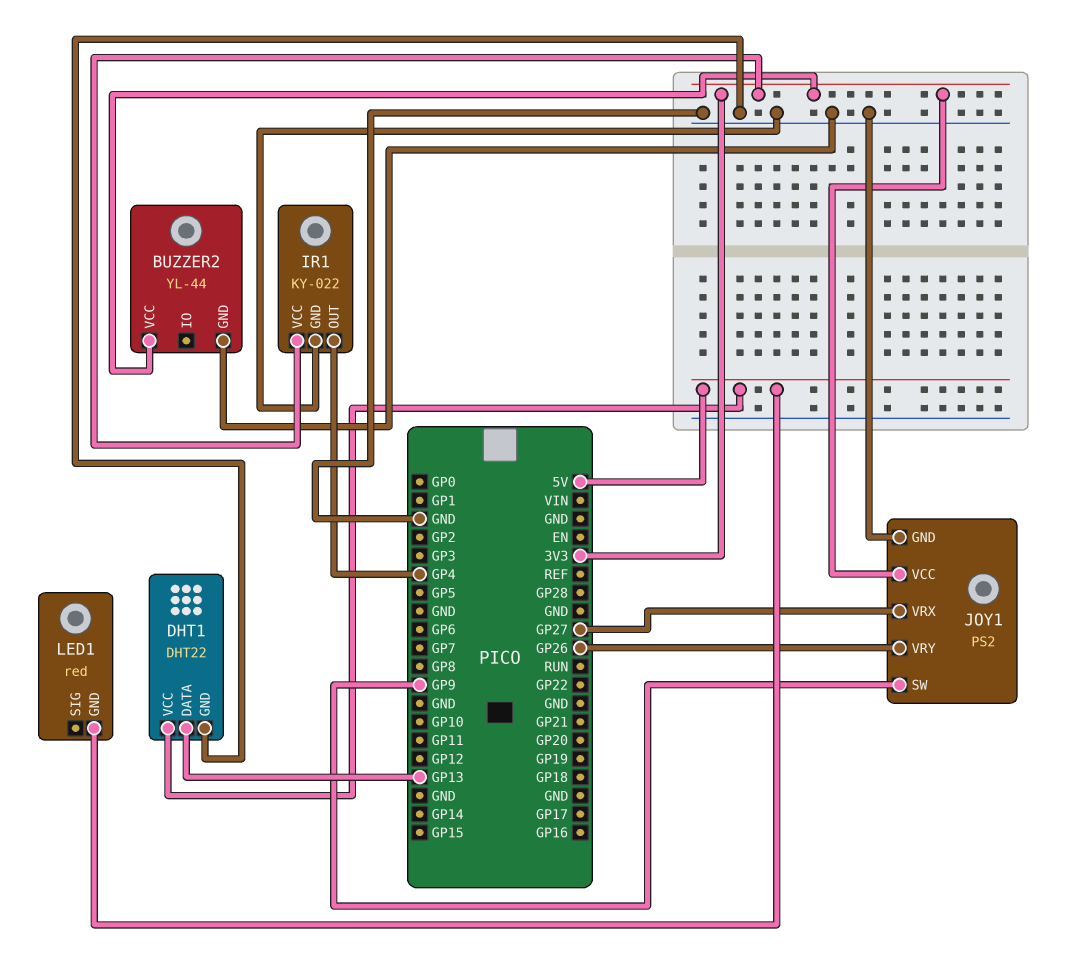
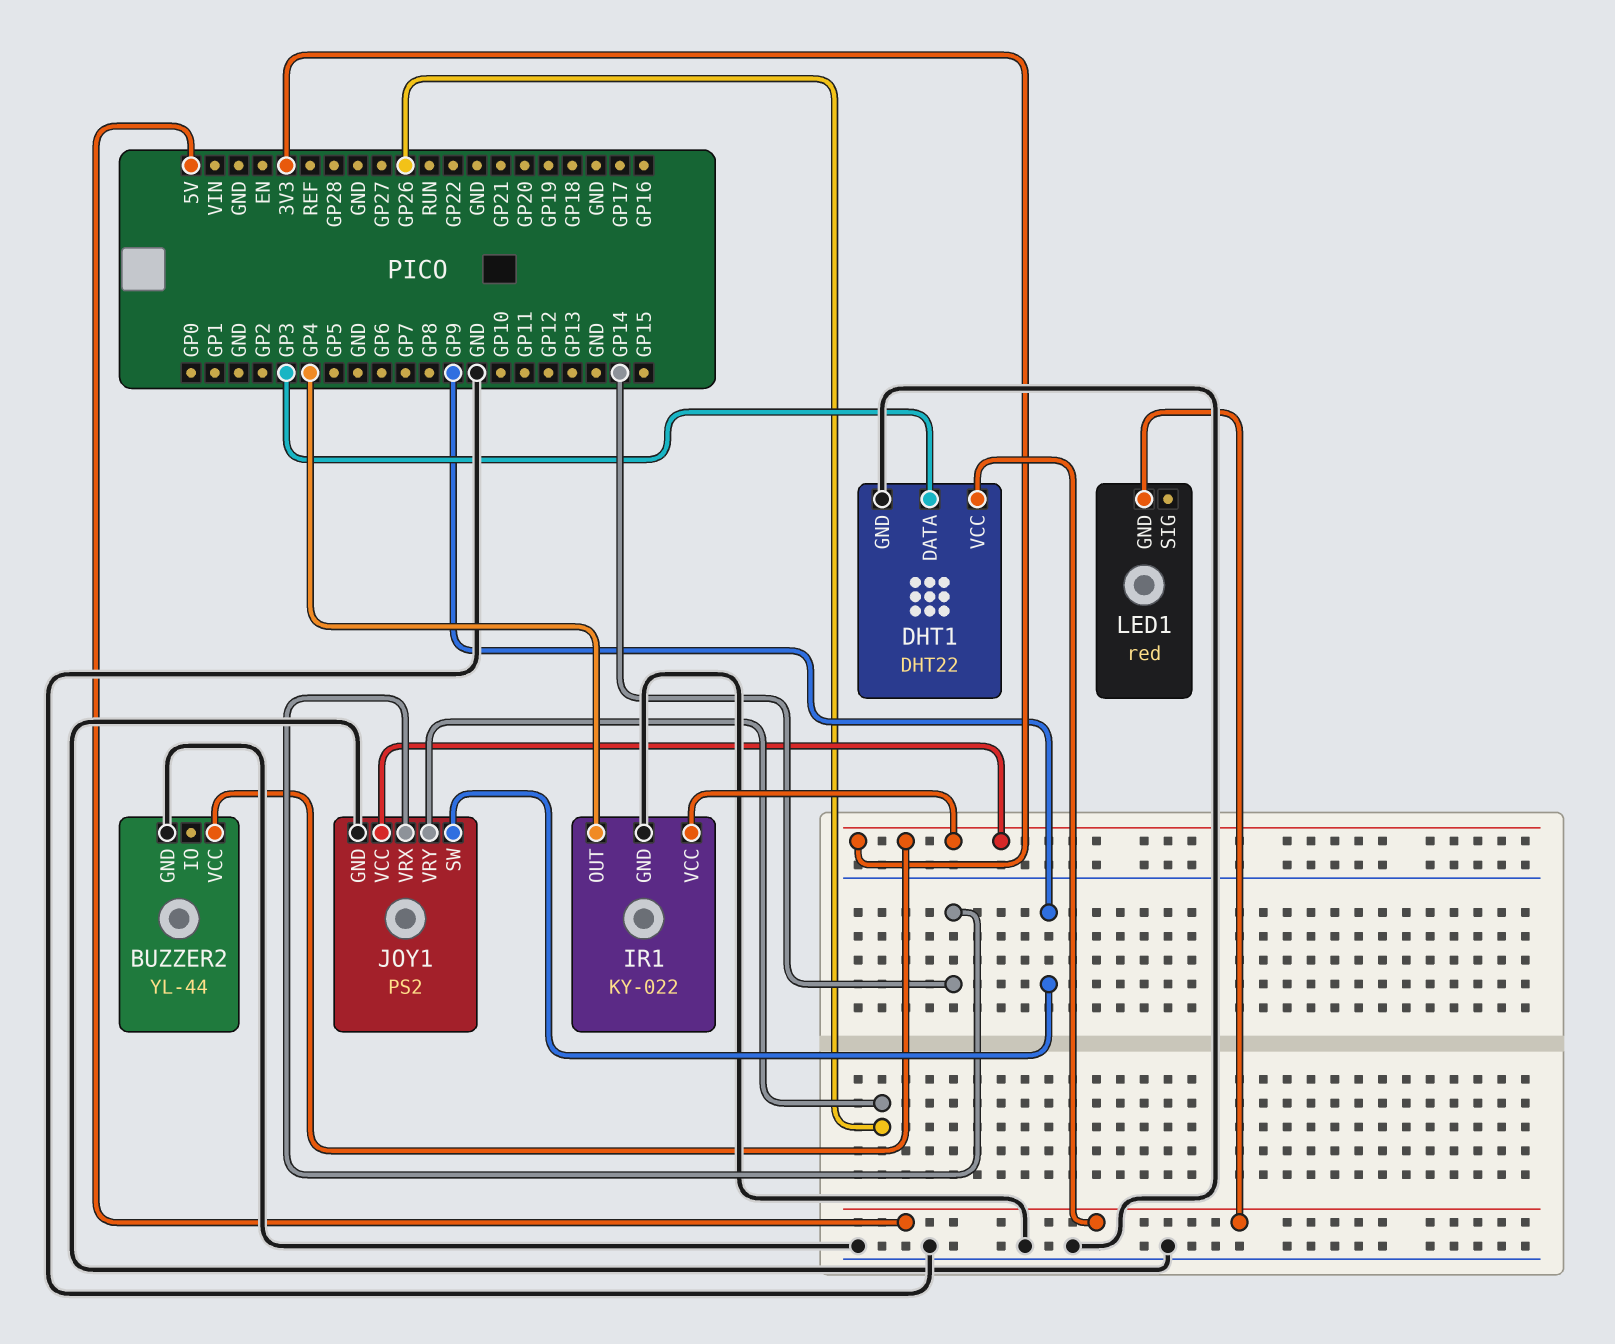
DHT1 pin DATA: GP13 -> GP3
JOY1 pin VRX: GP27 -> GP14

